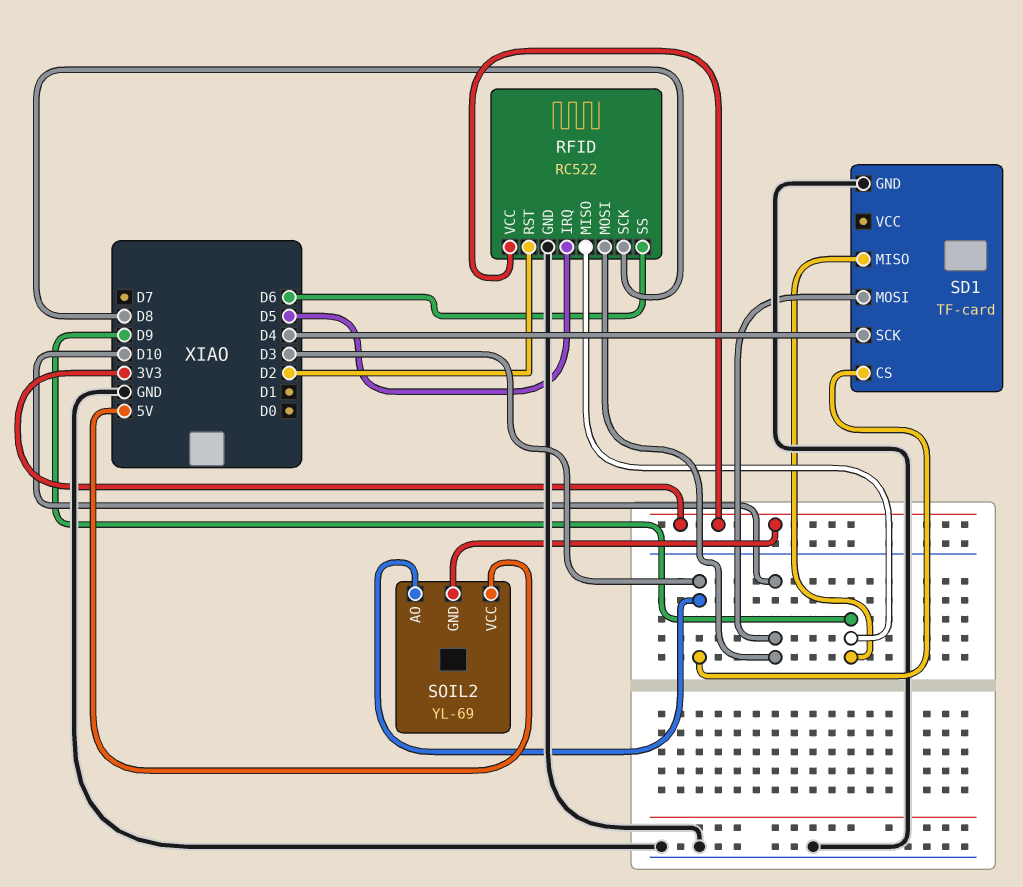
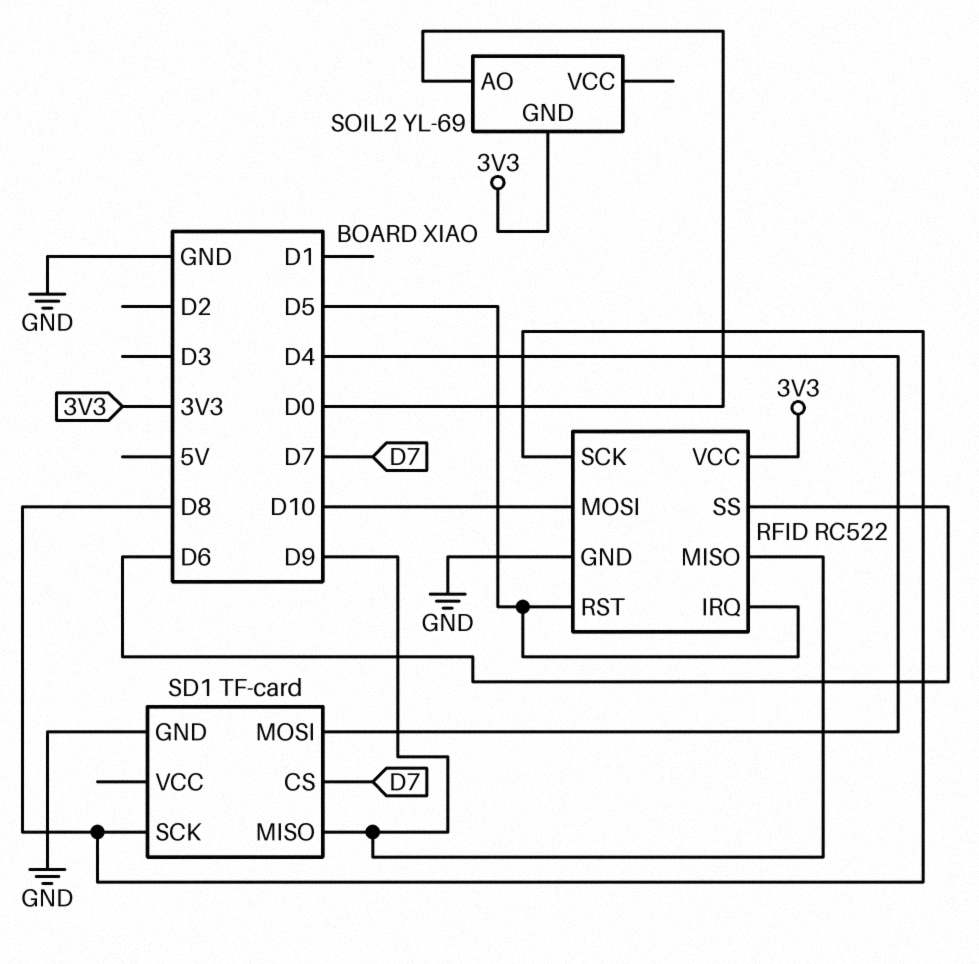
RFID pin RST: D2 -> D5
SD1 pin CS: D3 -> D7
SD1 pin MOSI: D10 -> D4
SD1 pin SCK: D4 -> D8
SOIL2 pin AO: D3 -> D0
SOIL2 pin VCC: 5V -> none

